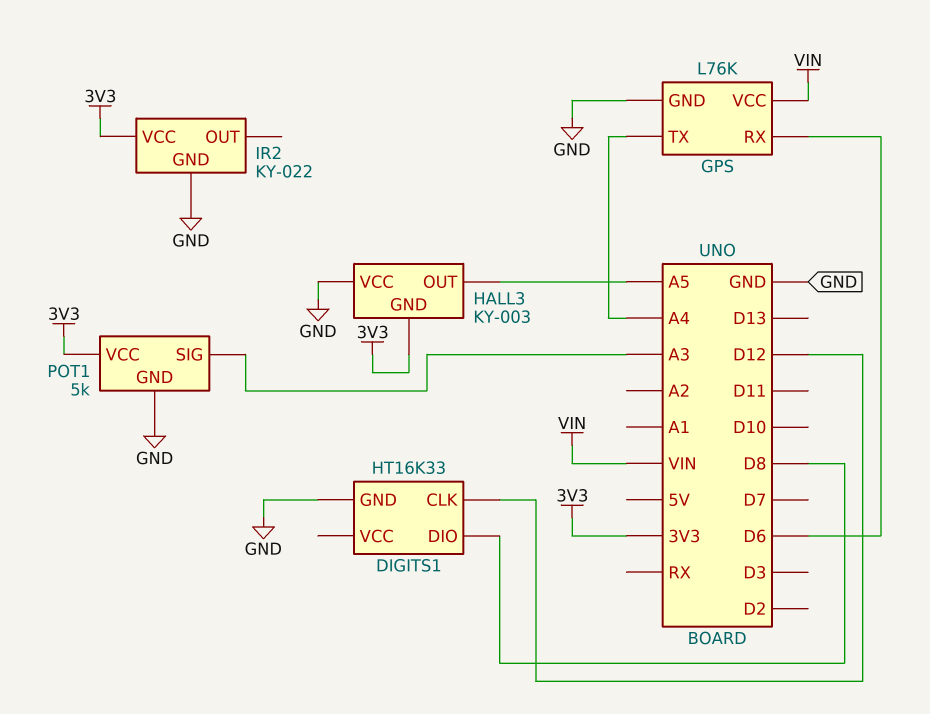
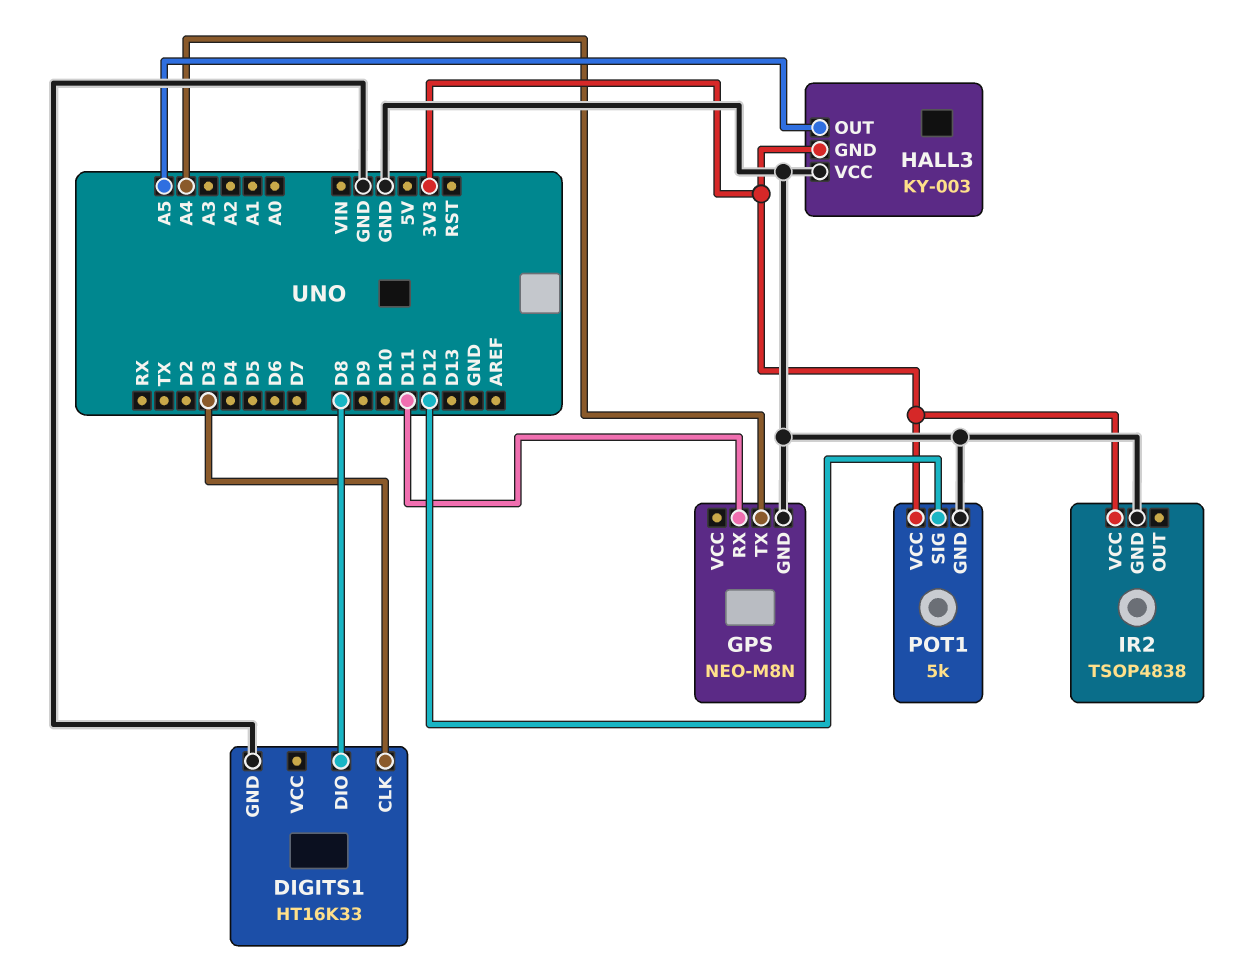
DIGITS1 pin CLK: D12 -> D3
GPS: L76K -> NEO-M8N
GPS pin RX: D6 -> D11
GPS pin VCC: VIN -> none
IR2: KY-022 -> TSOP4838
POT1 pin SIG: A3 -> D12

